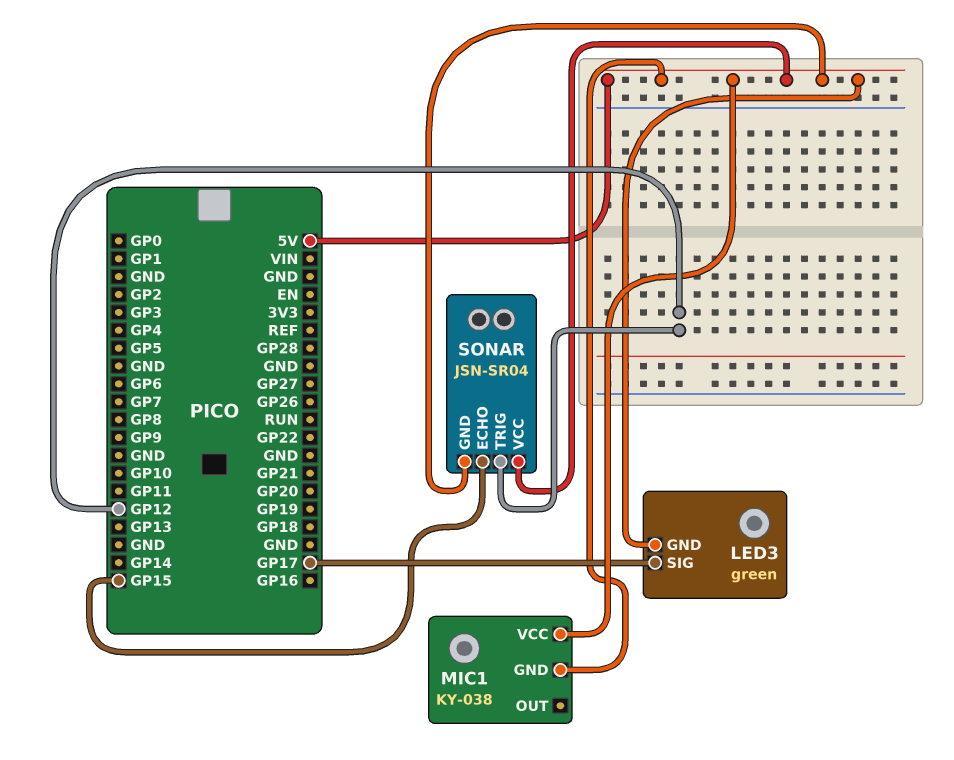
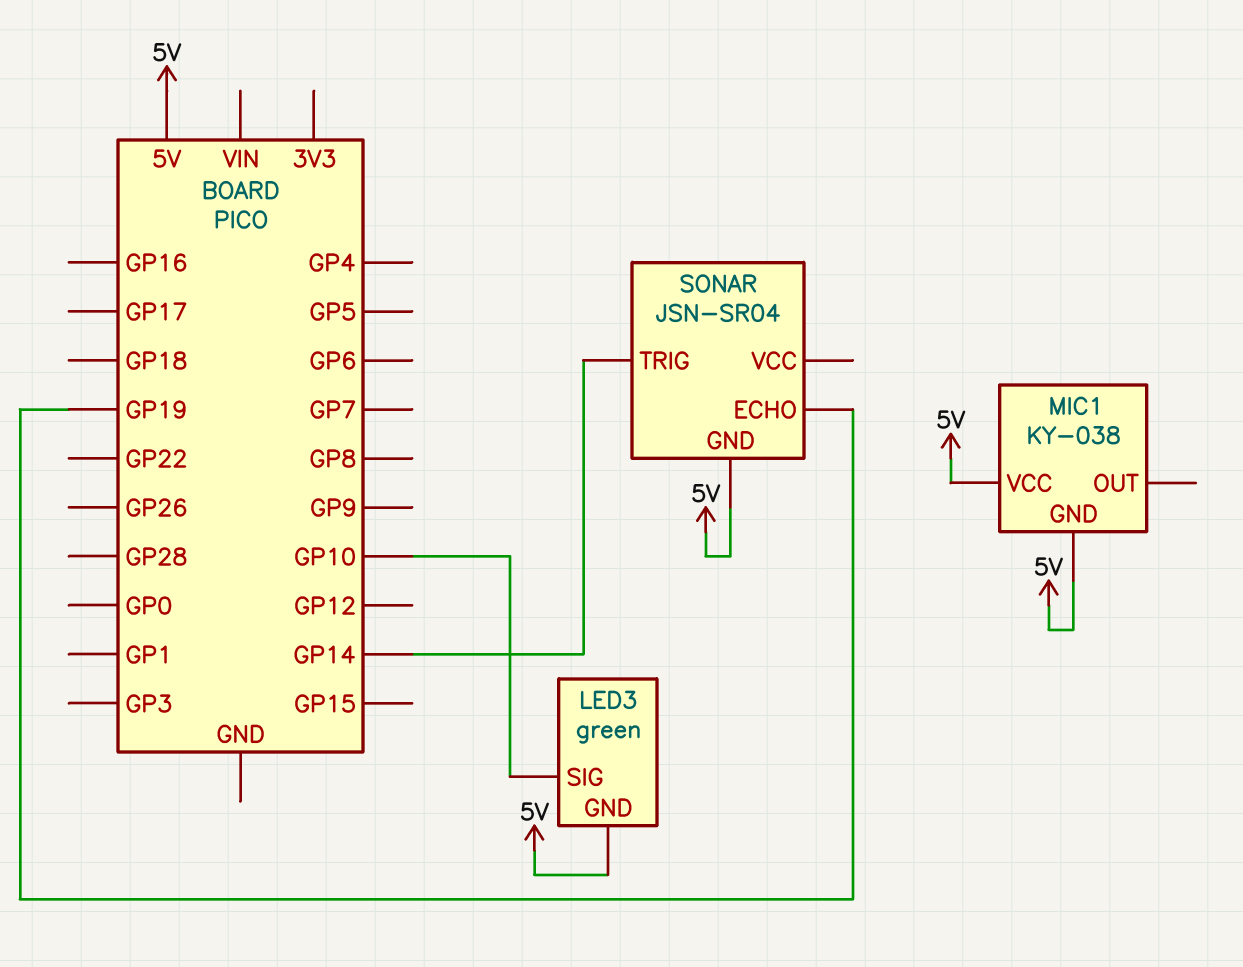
LED3 pin SIG: GP17 -> GP10
SONAR pin ECHO: GP15 -> GP19
SONAR pin TRIG: GP12 -> GP14
SONAR pin VCC: 5V -> none

